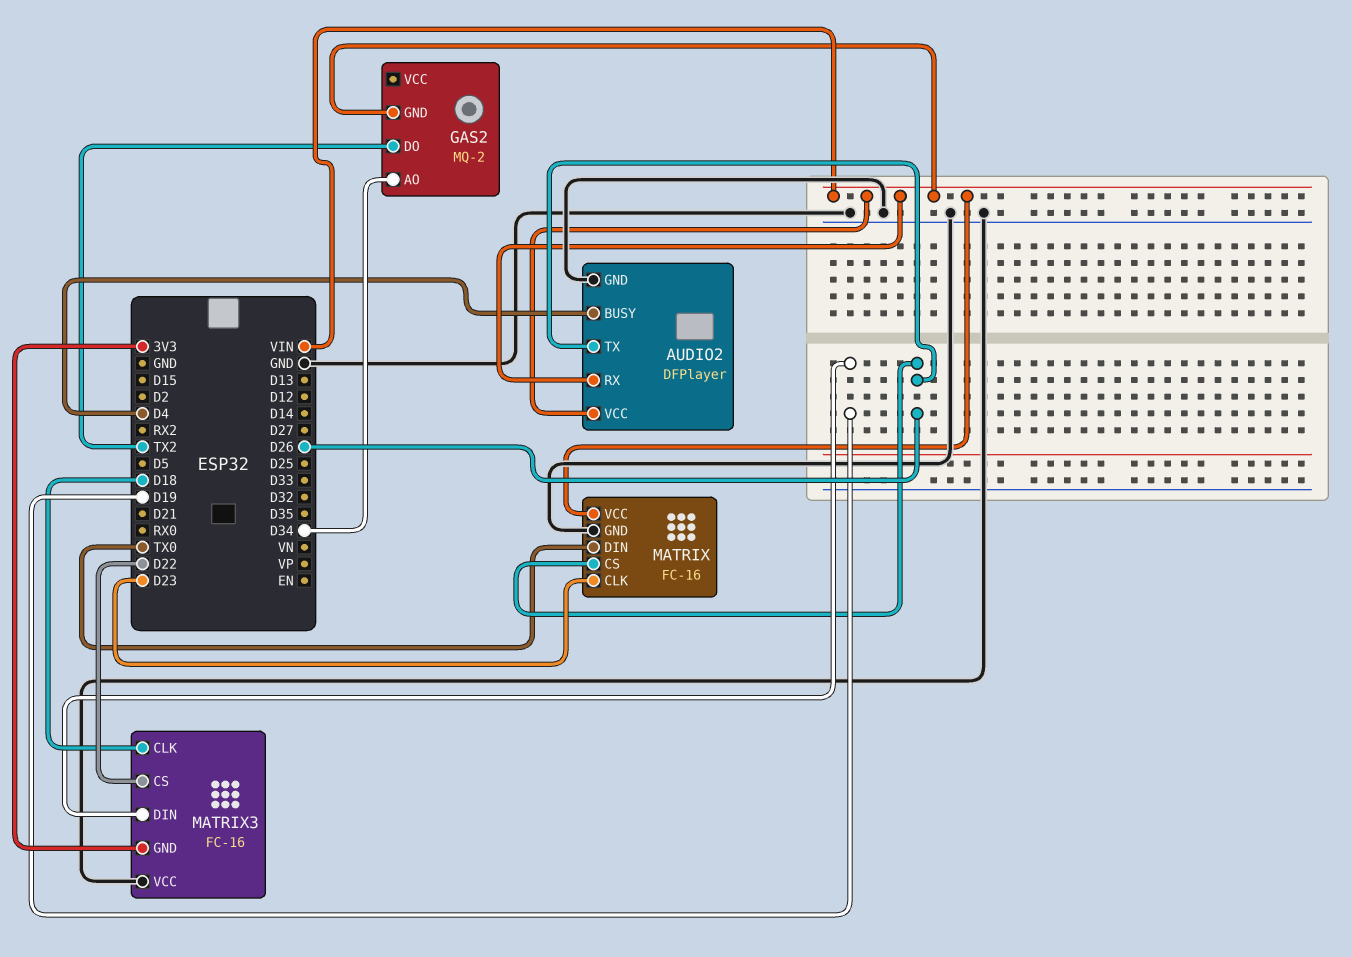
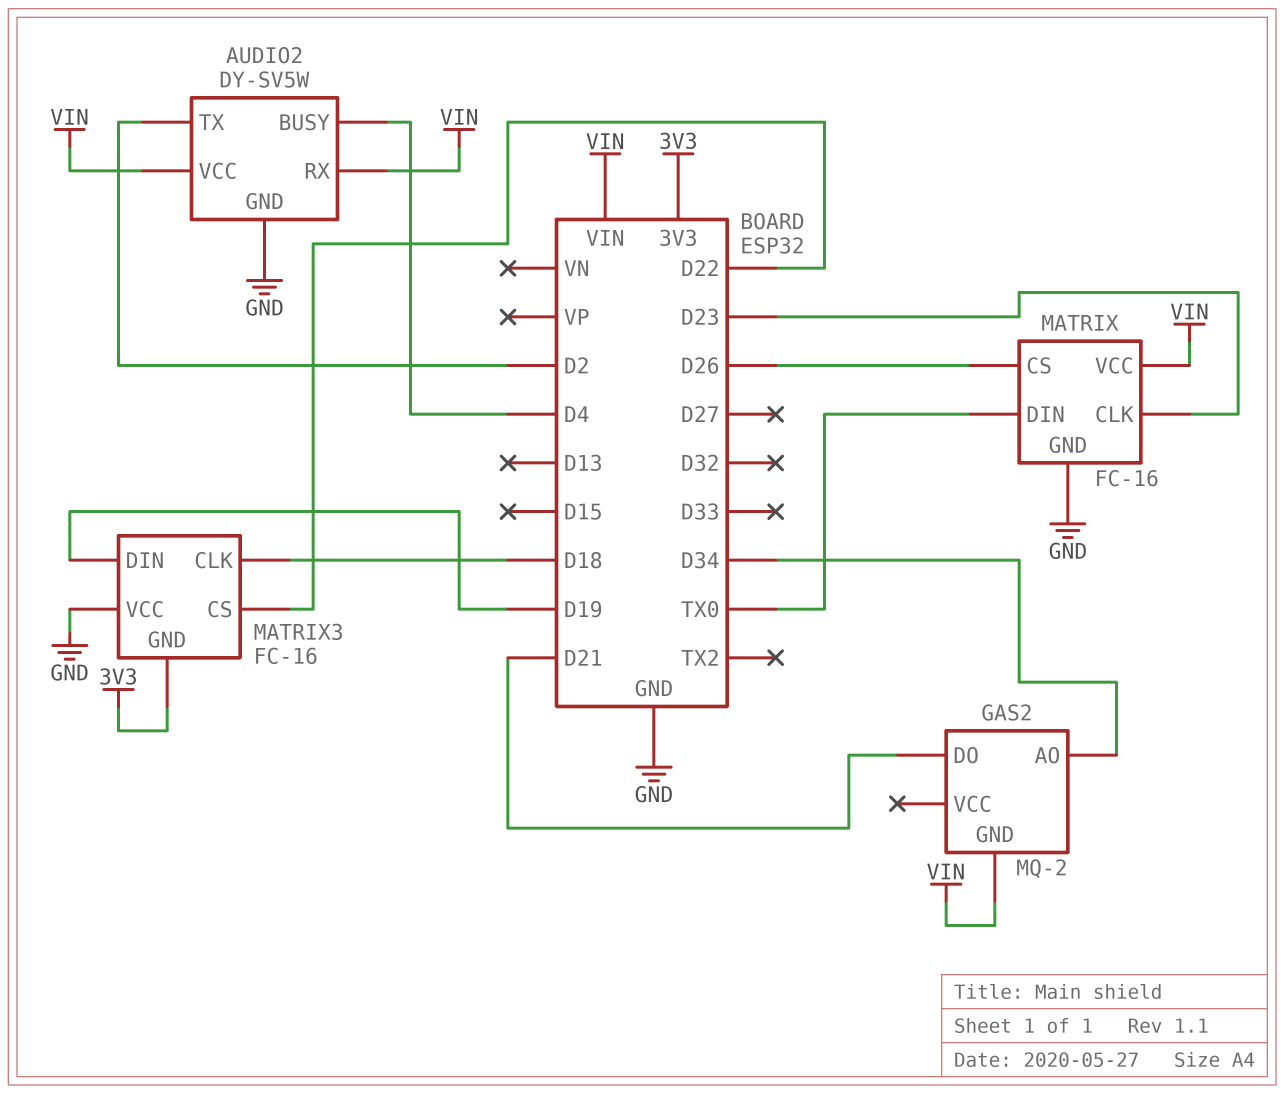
AUDIO2: DFPlayer -> DY-SV5W
AUDIO2 pin TX: D26 -> D2
GAS2 pin DO: TX2 -> D21

